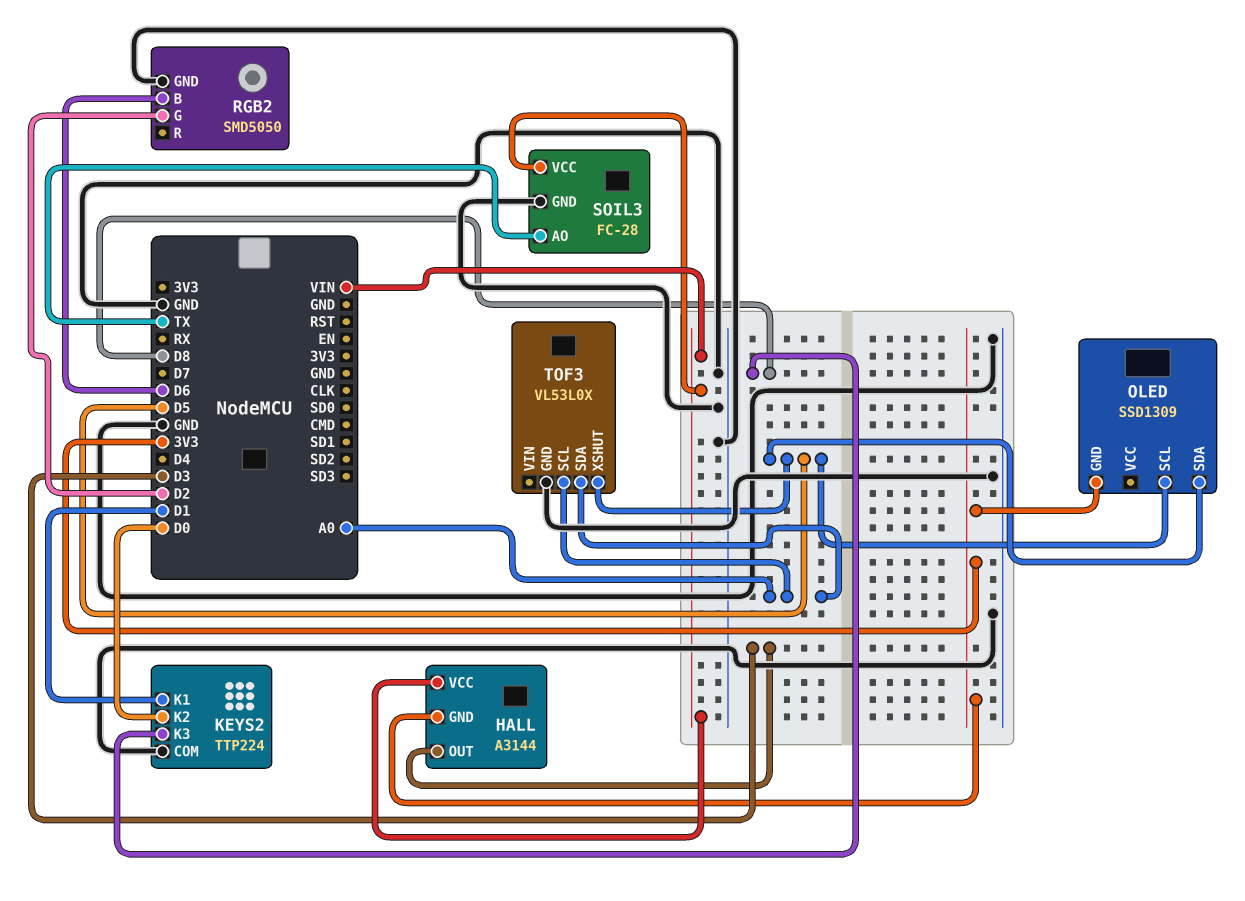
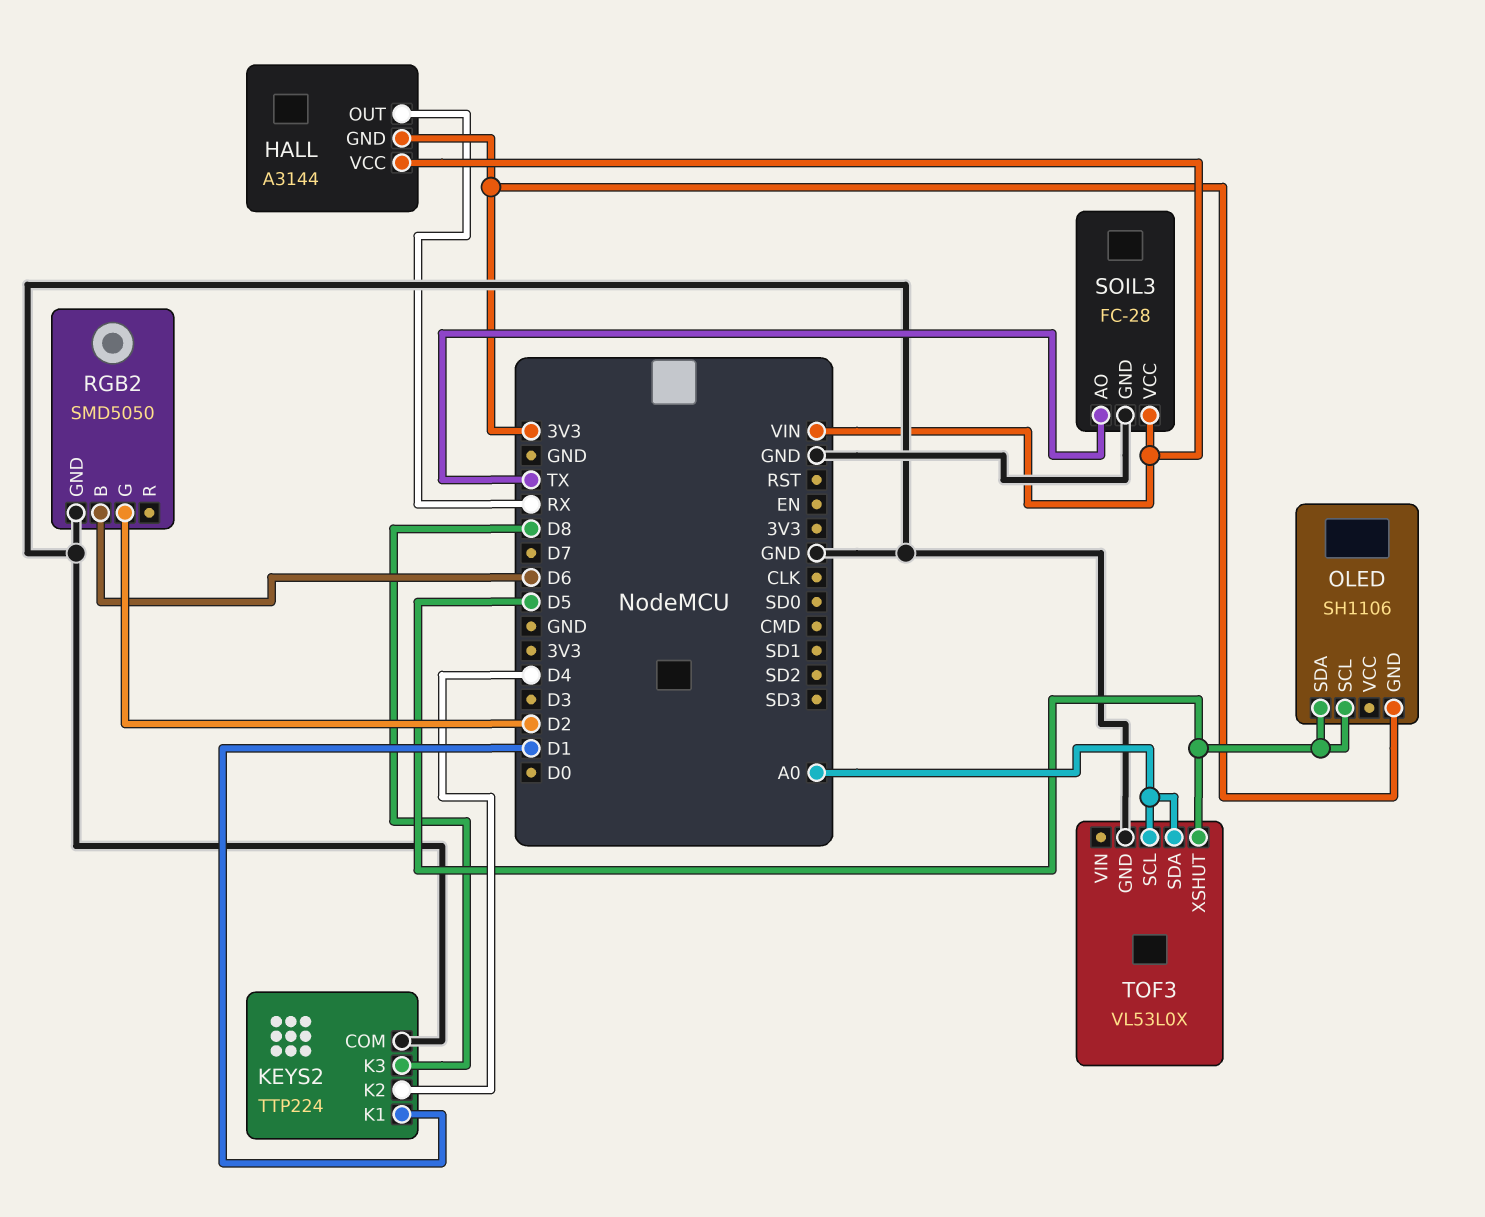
HALL pin OUT: D3 -> RX
KEYS2 pin K2: D0 -> D4
OLED: SSD1309 -> SH1106

